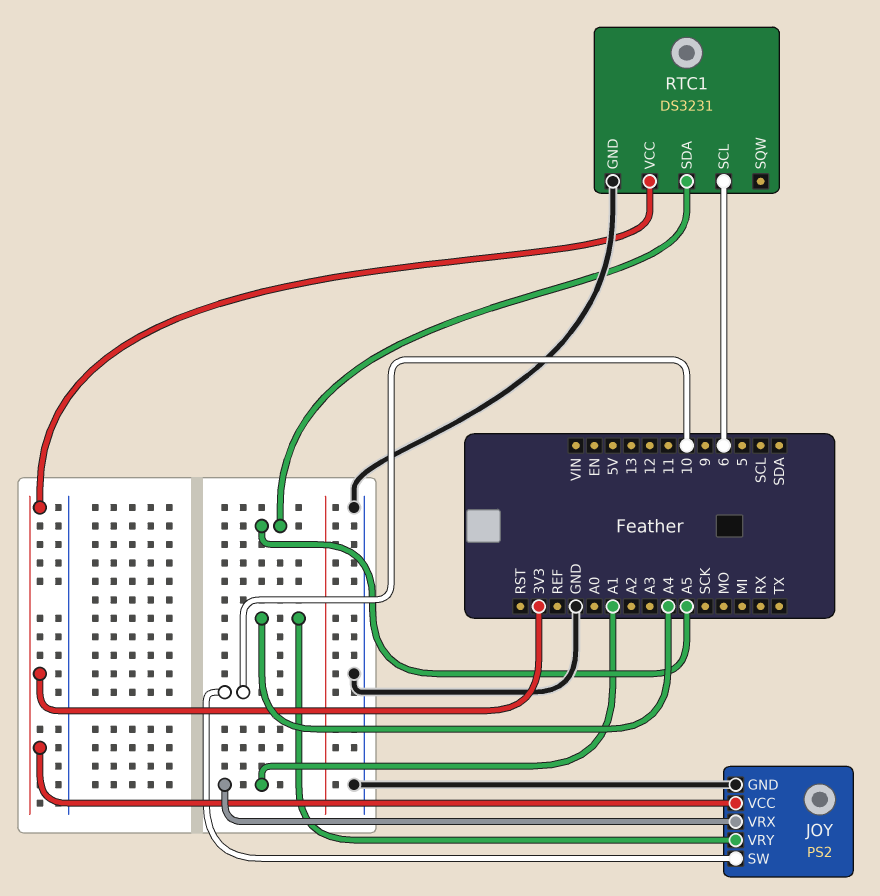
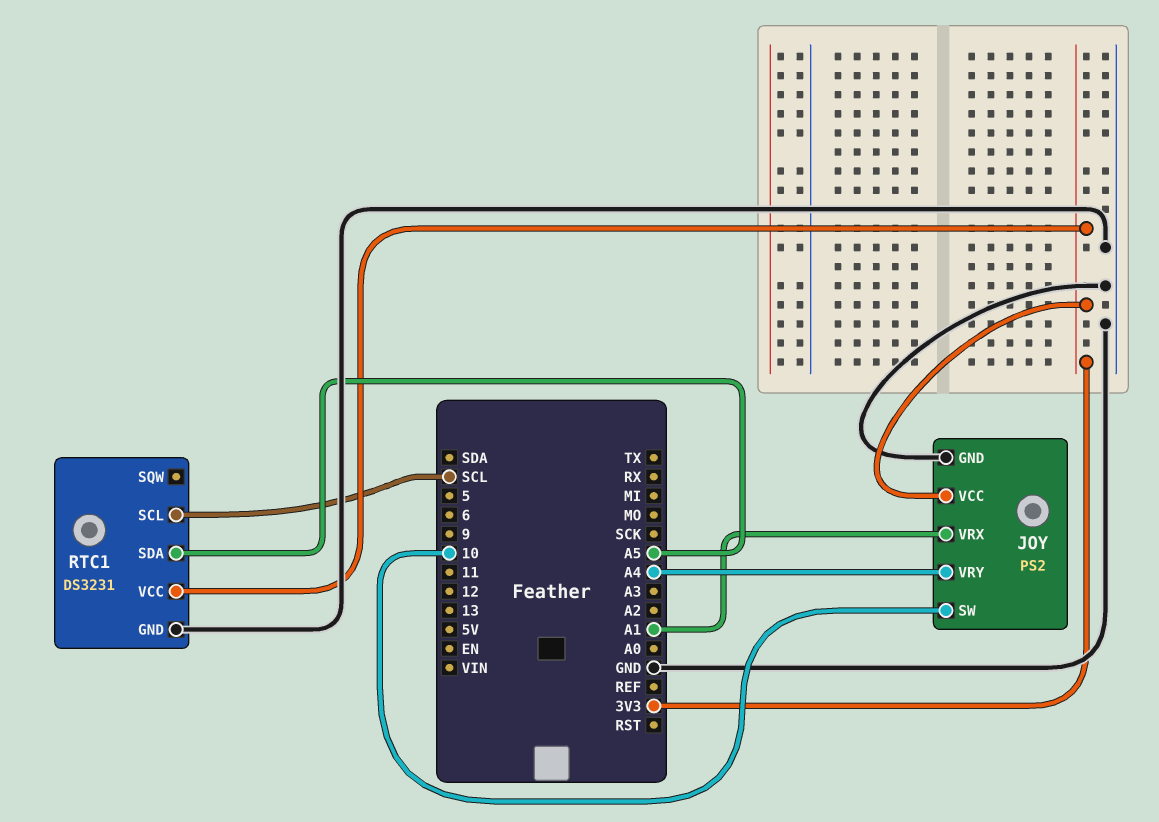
RTC1 pin SCL: 6 -> SCL

